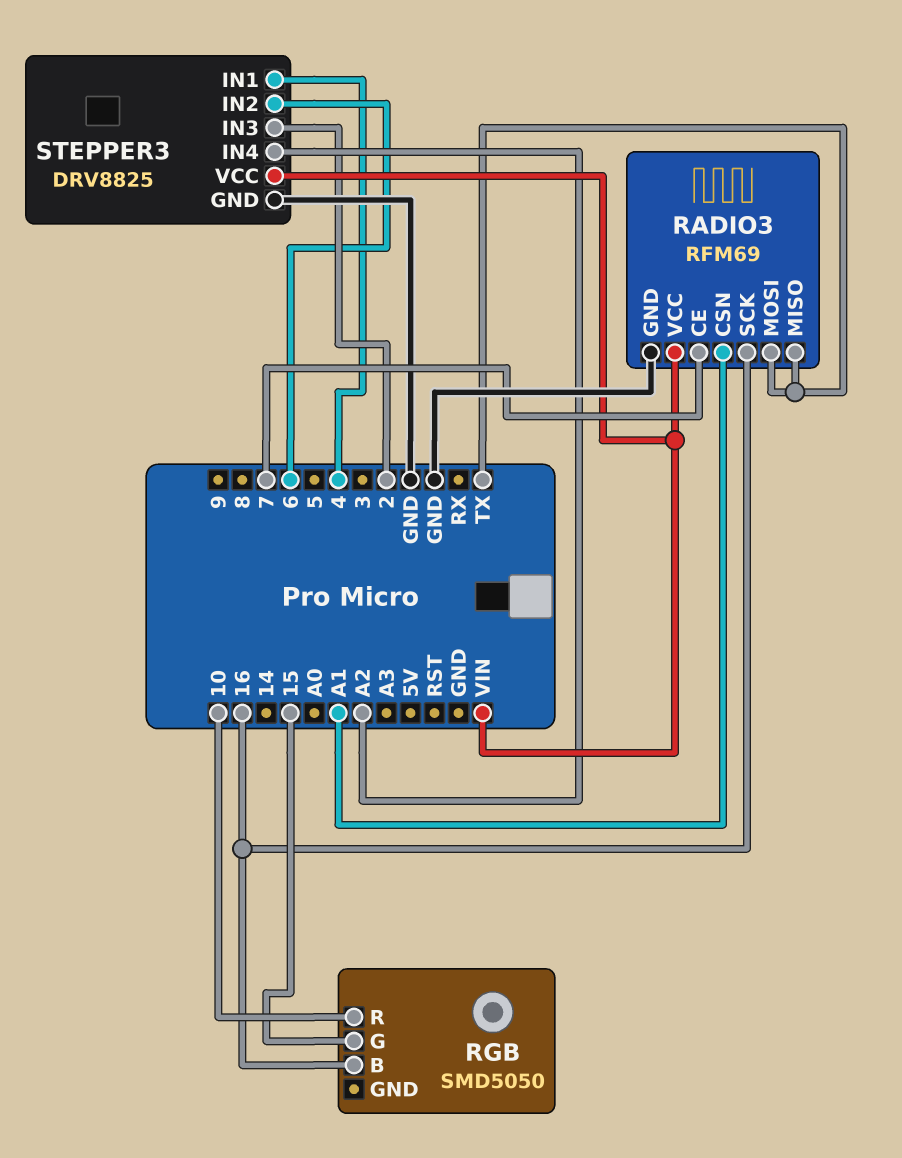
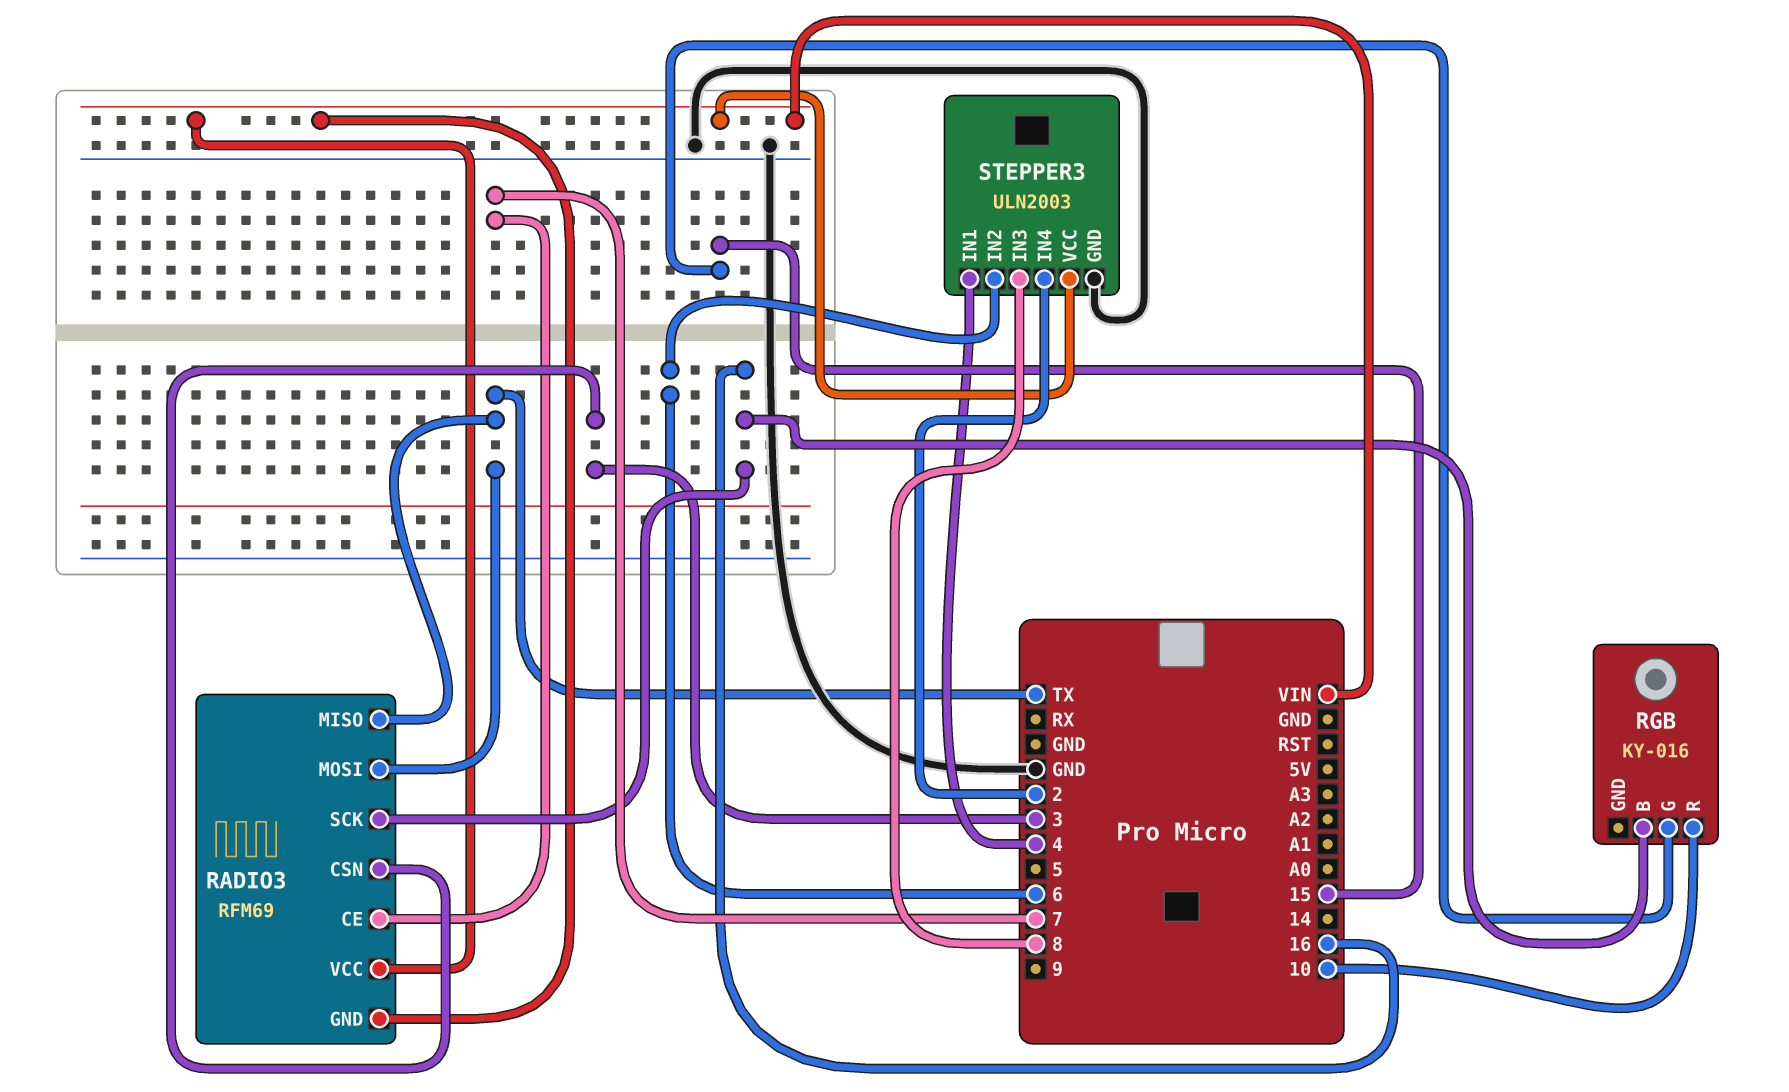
RADIO3 pin CSN: A1 -> 3
RADIO3 pin GND: GND -> VIN
RGB: SMD5050 -> KY-016
STEPPER3: DRV8825 -> ULN2003
STEPPER3 pin IN3: 2 -> 8
STEPPER3 pin IN4: A2 -> 2

